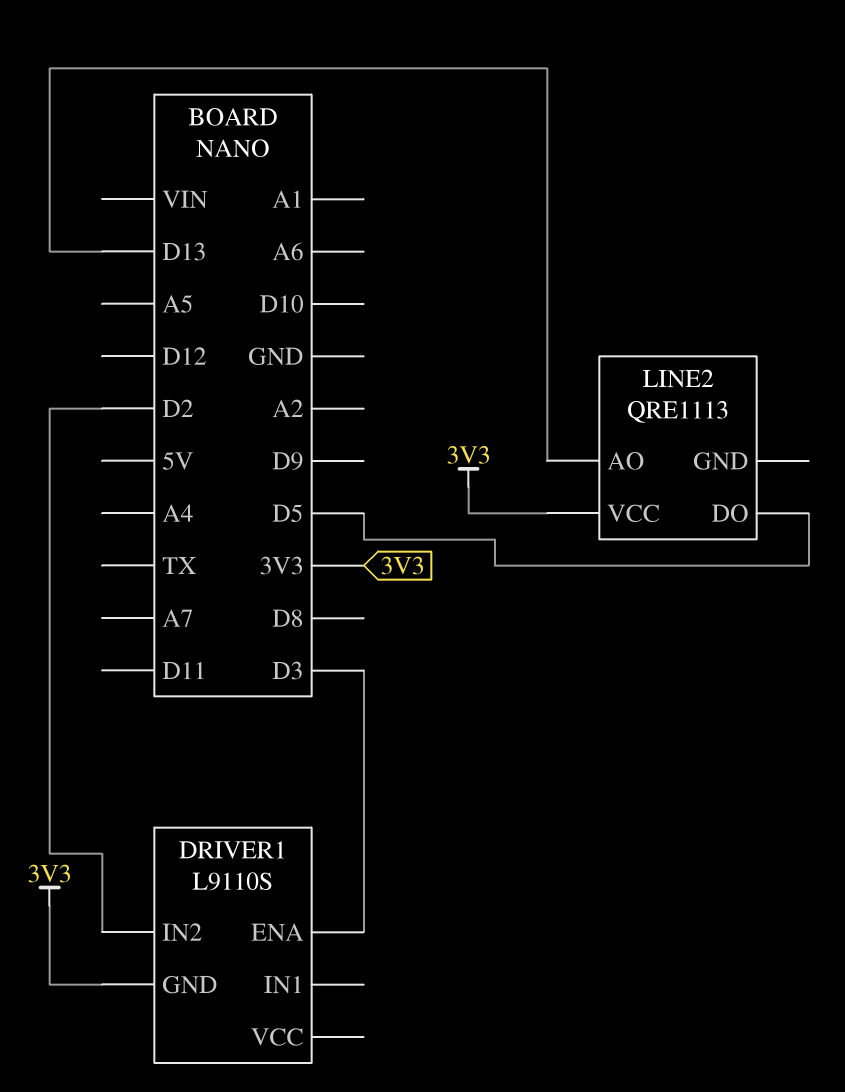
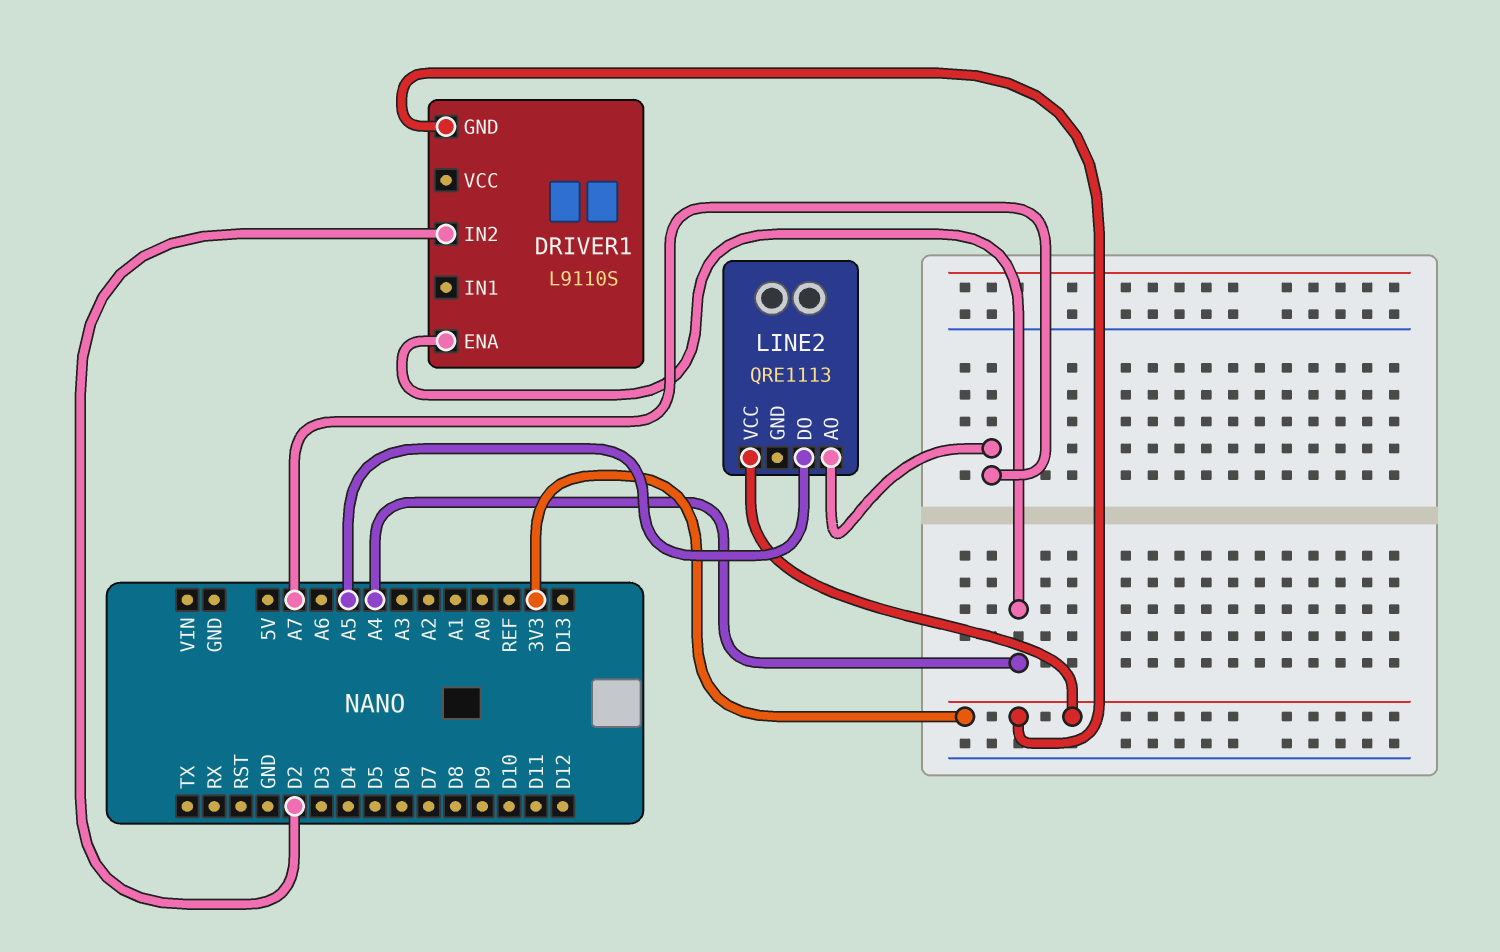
DRIVER1 pin ENA: D3 -> A4
LINE2 pin AO: D13 -> A7
LINE2 pin DO: D5 -> A5

